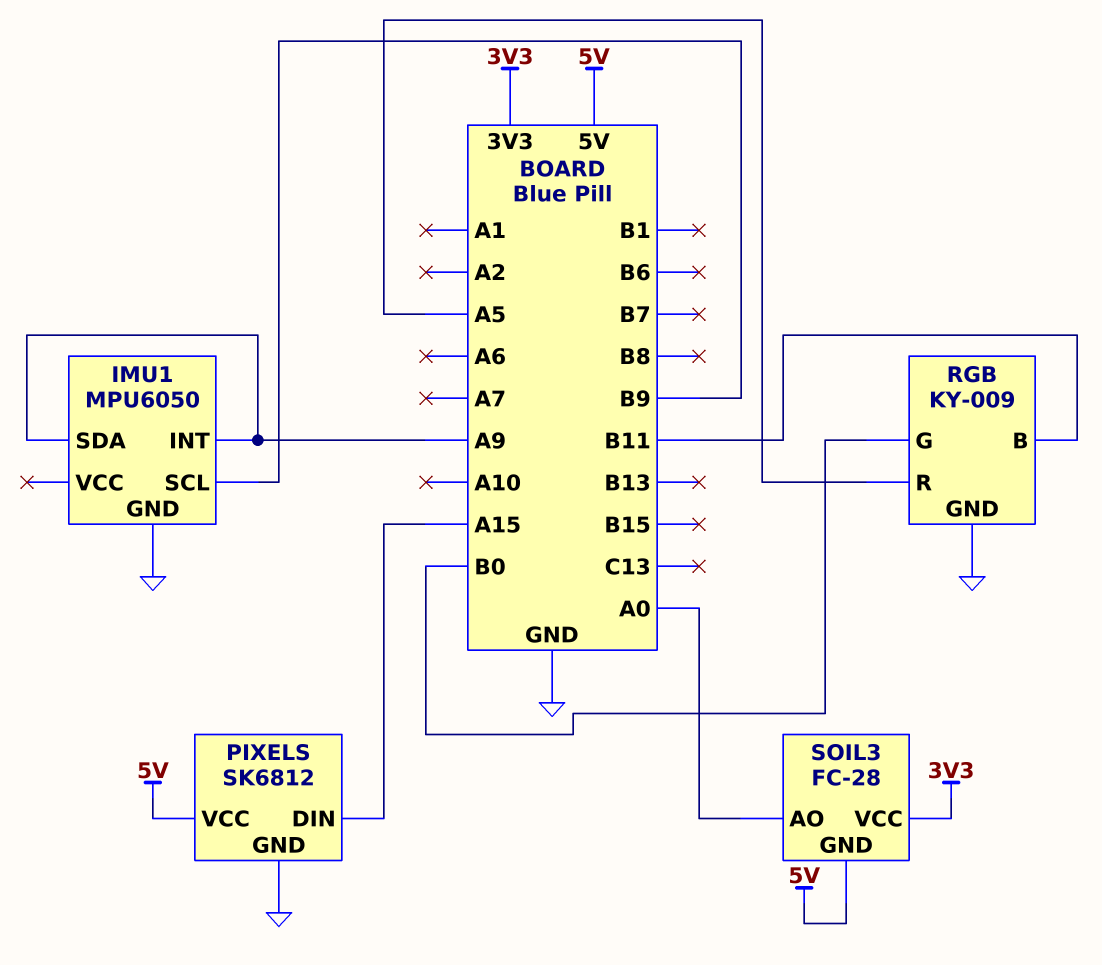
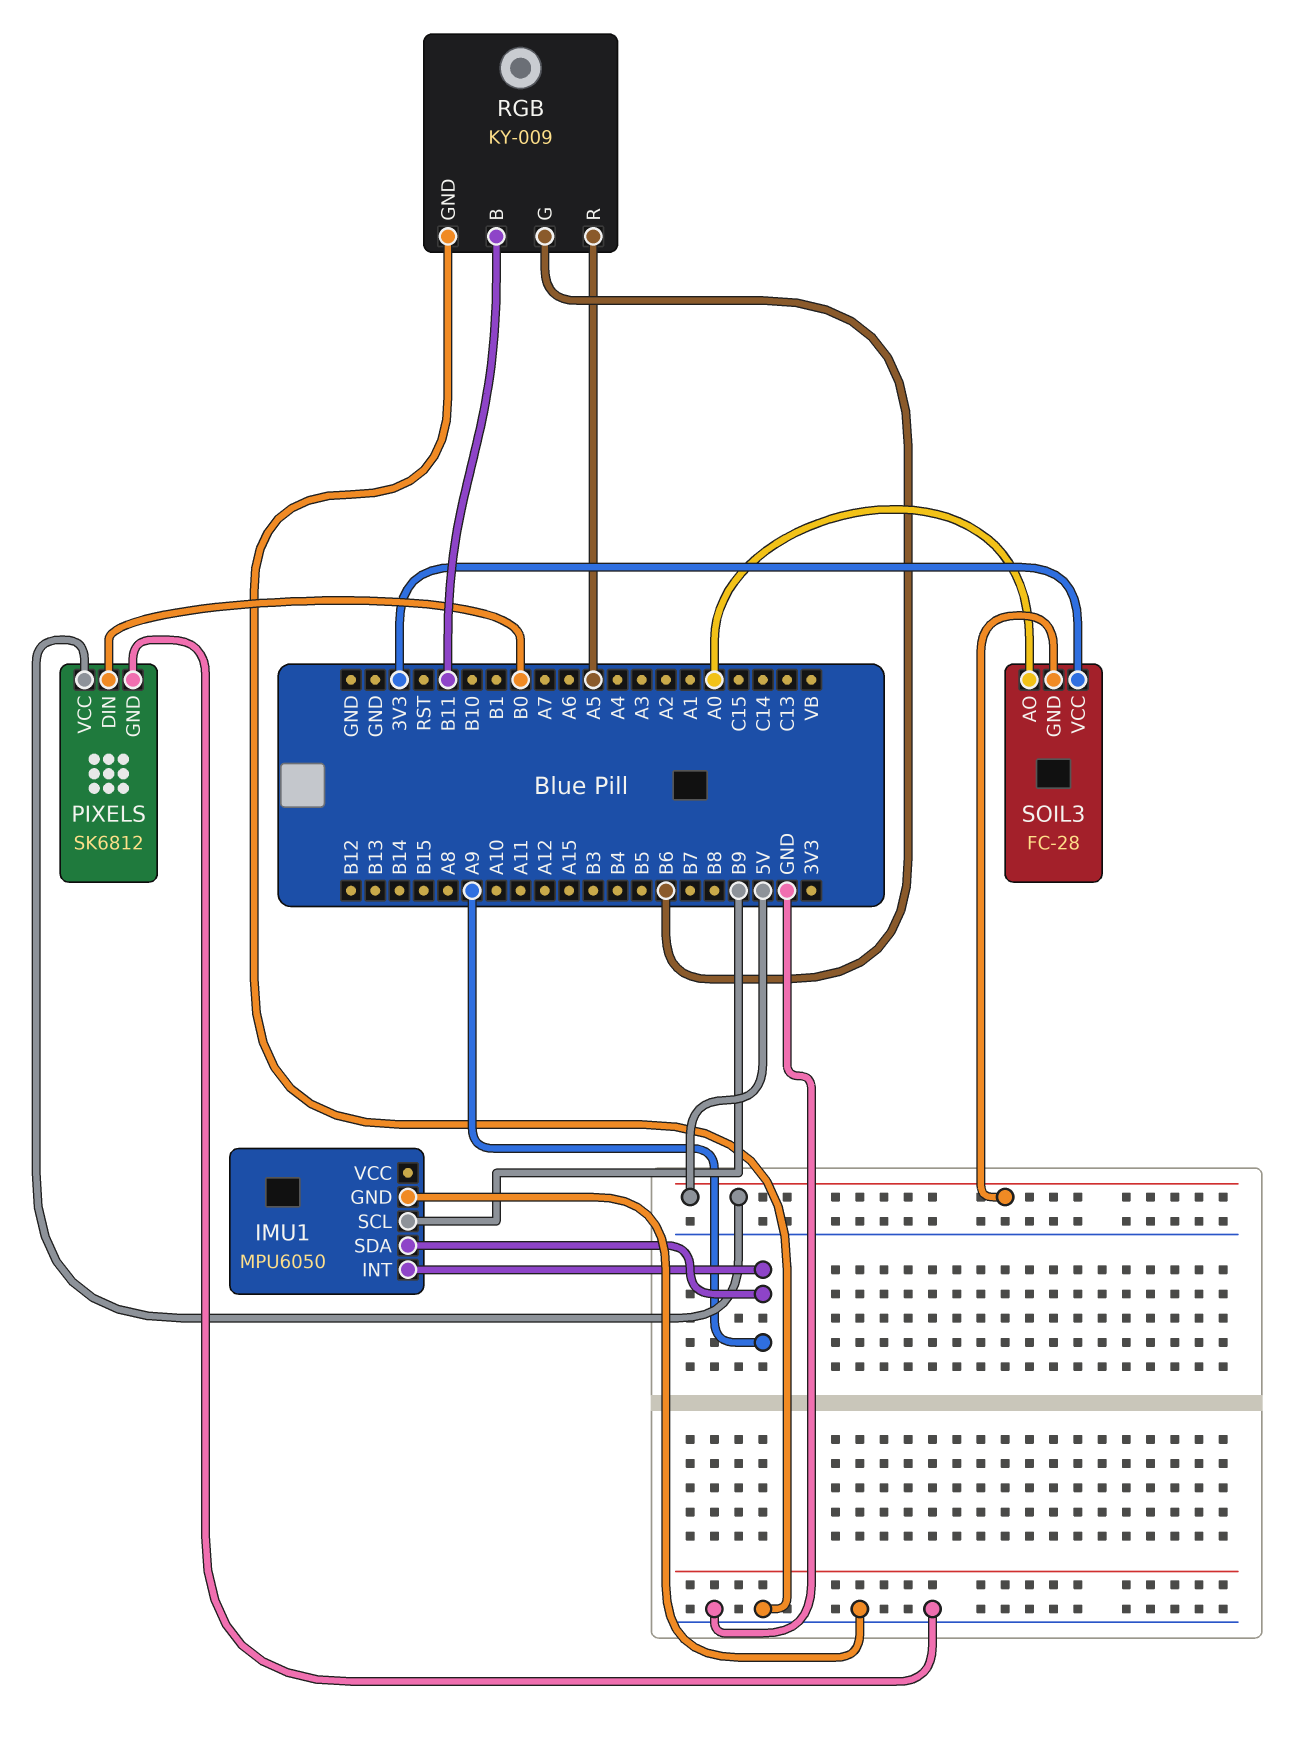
PIXELS pin DIN: A15 -> B0
RGB pin G: B0 -> B6

